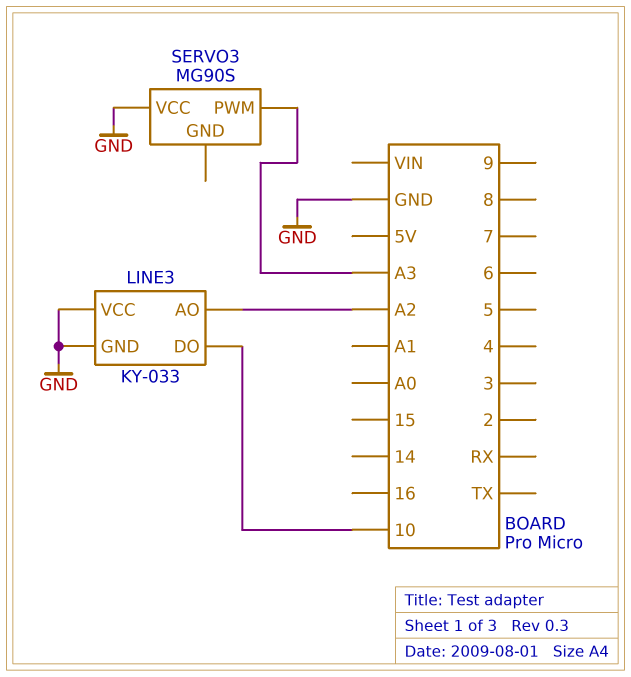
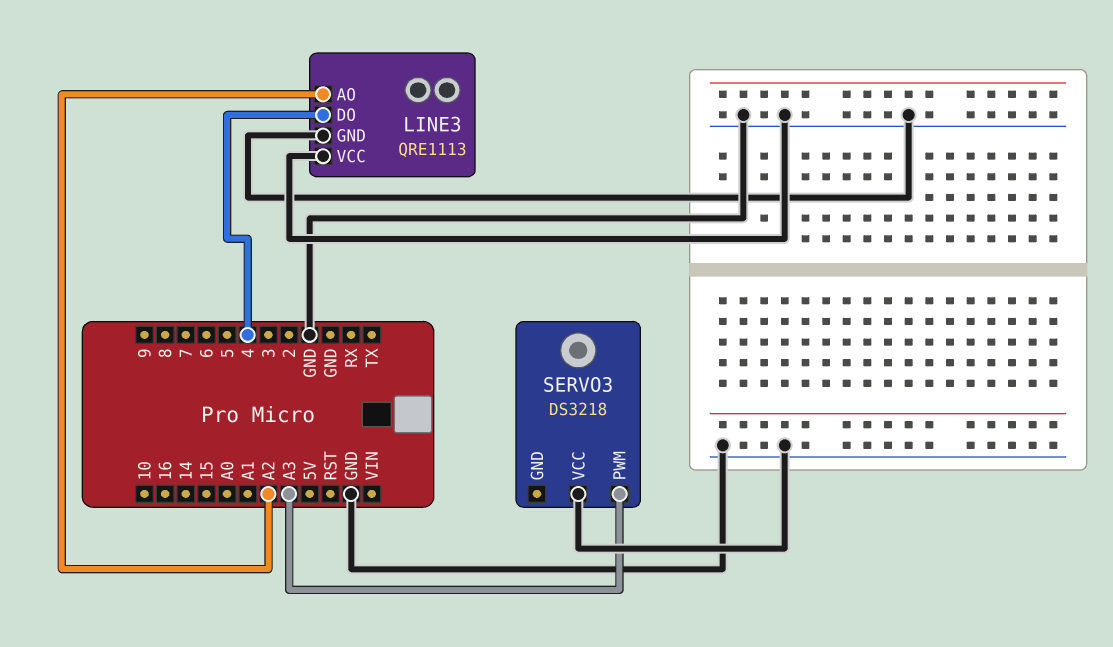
LINE3: KY-033 -> QRE1113
LINE3 pin DO: 10 -> 4
SERVO3: MG90S -> DS3218

